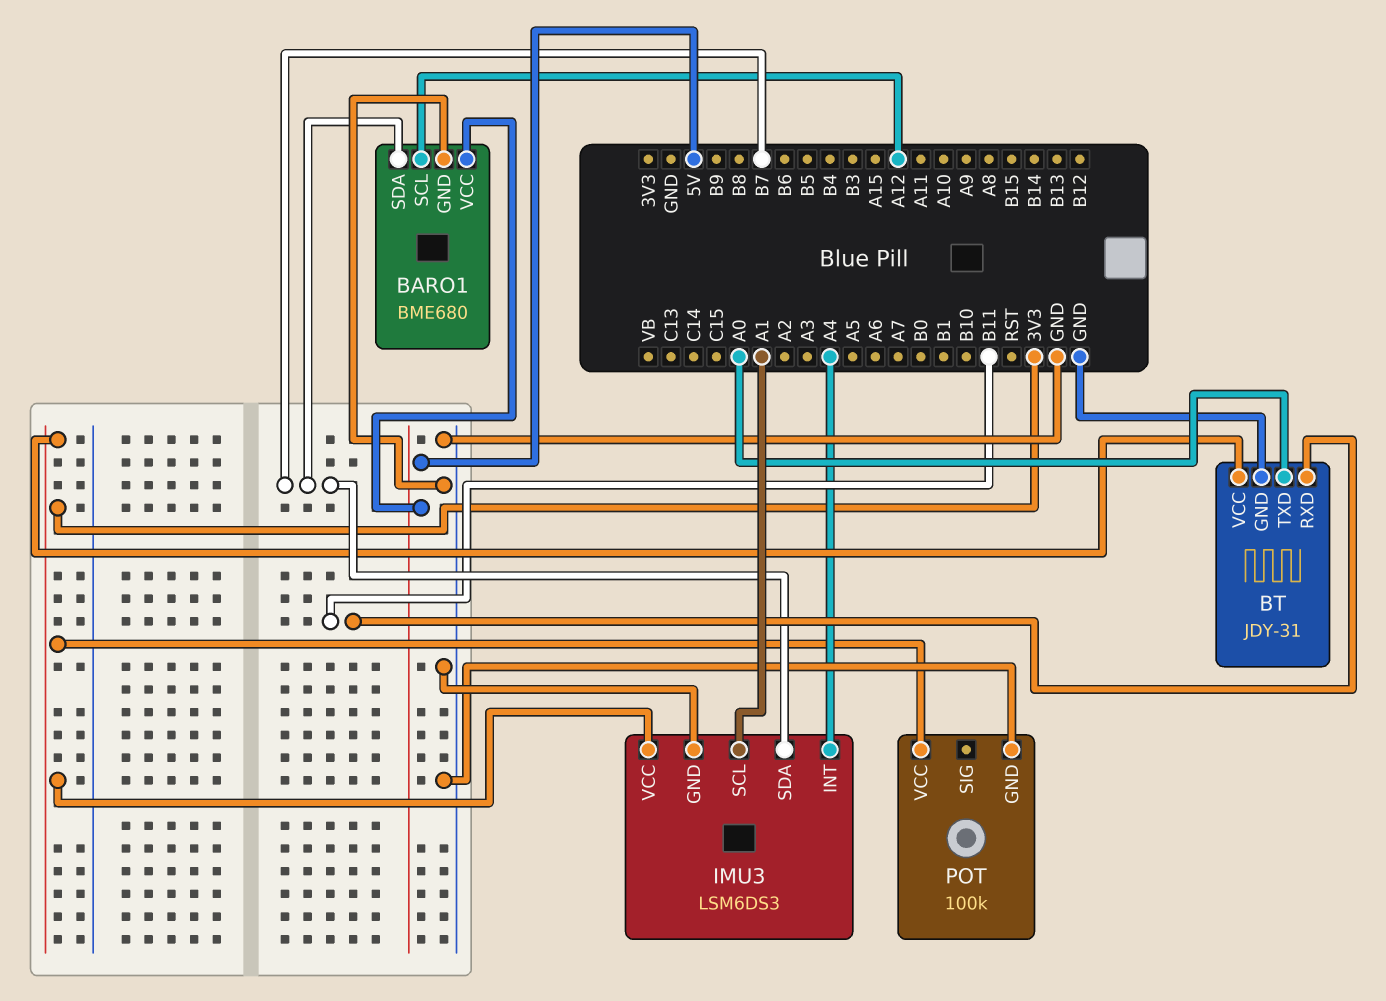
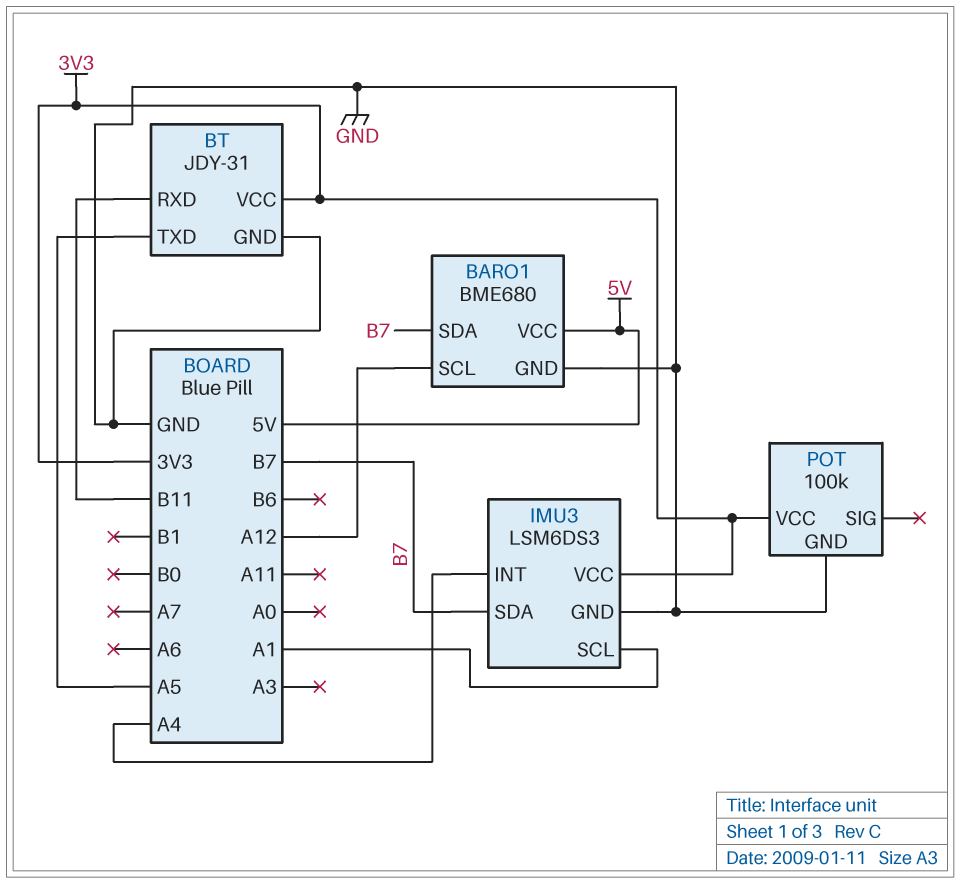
BT pin TXD: A0 -> A5

